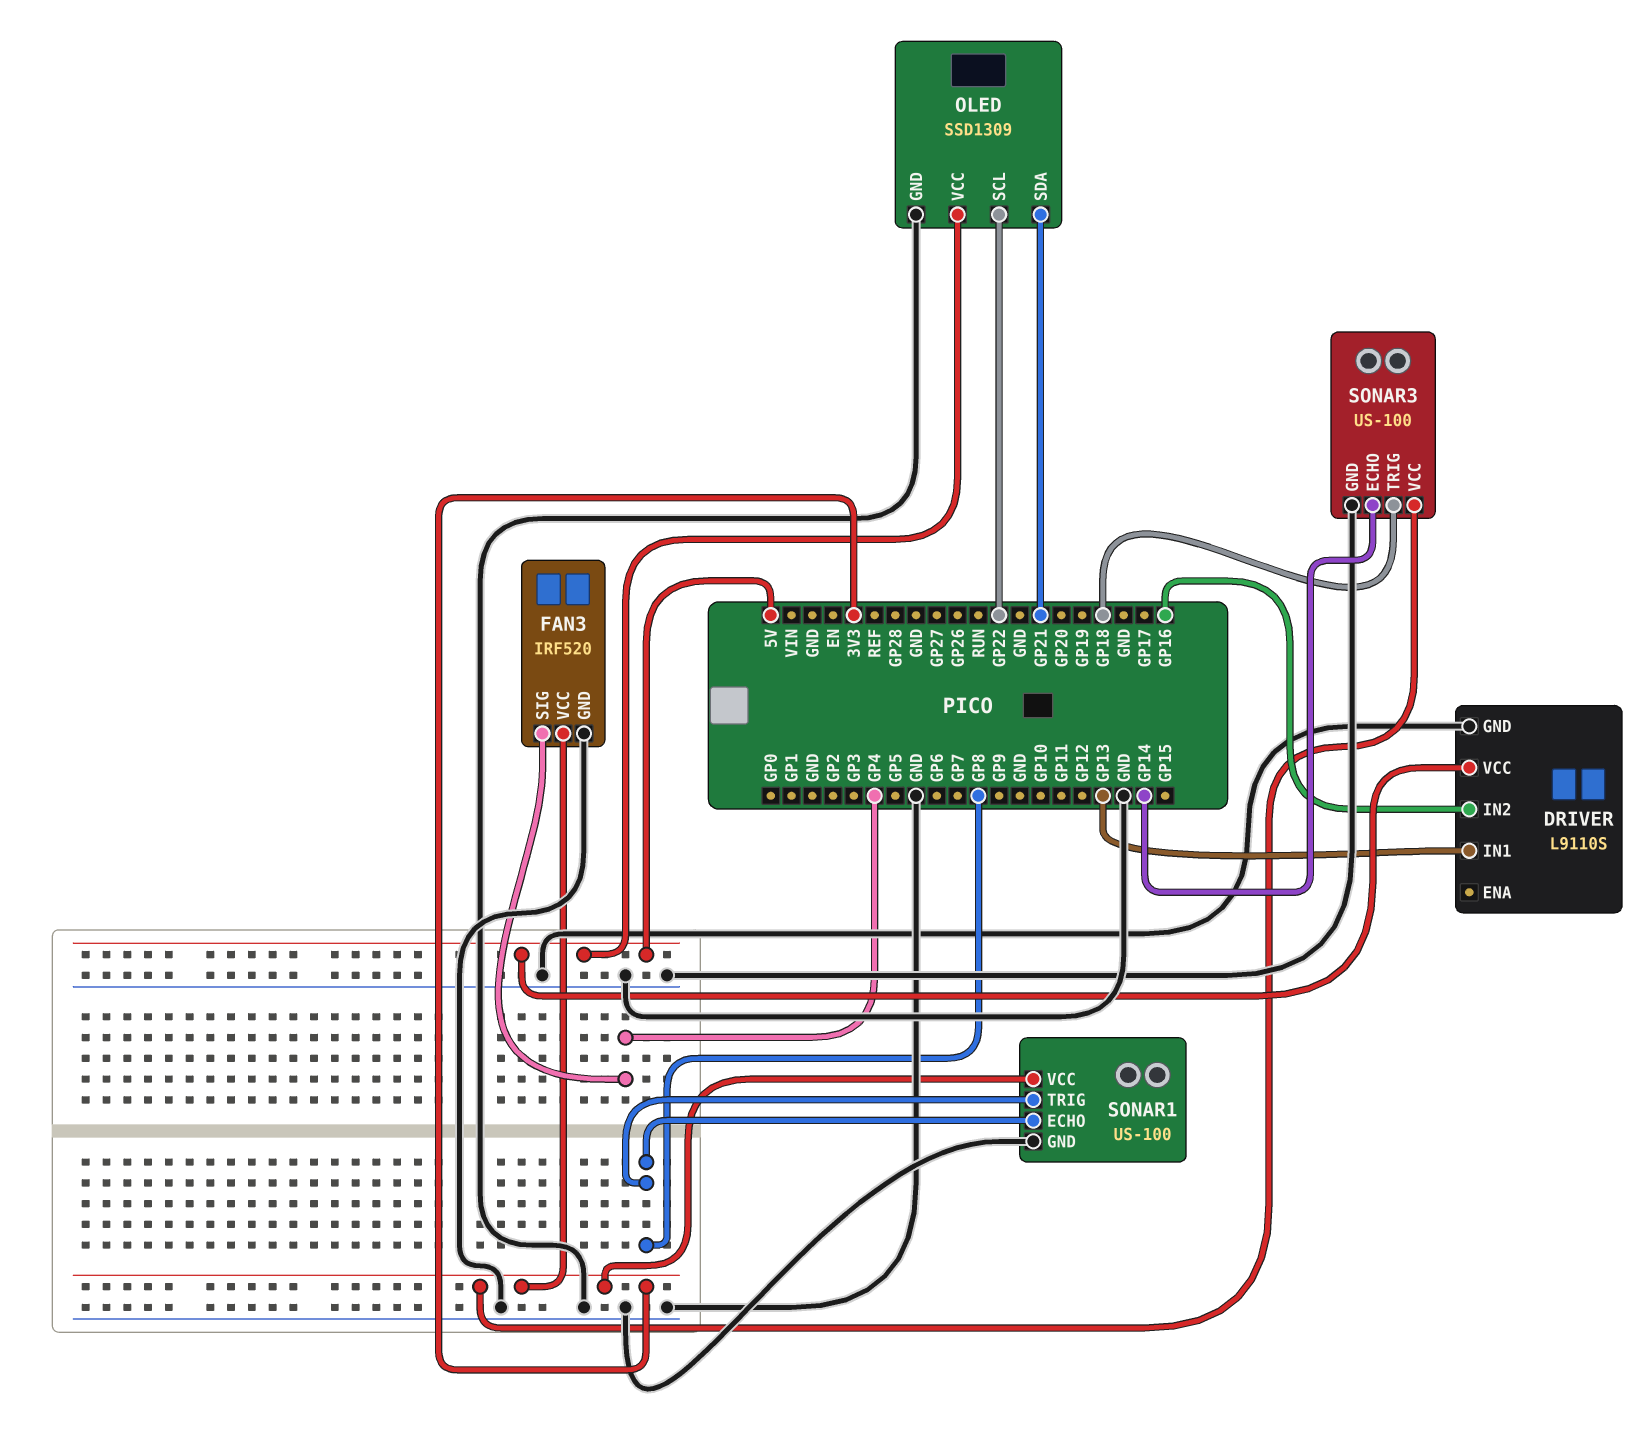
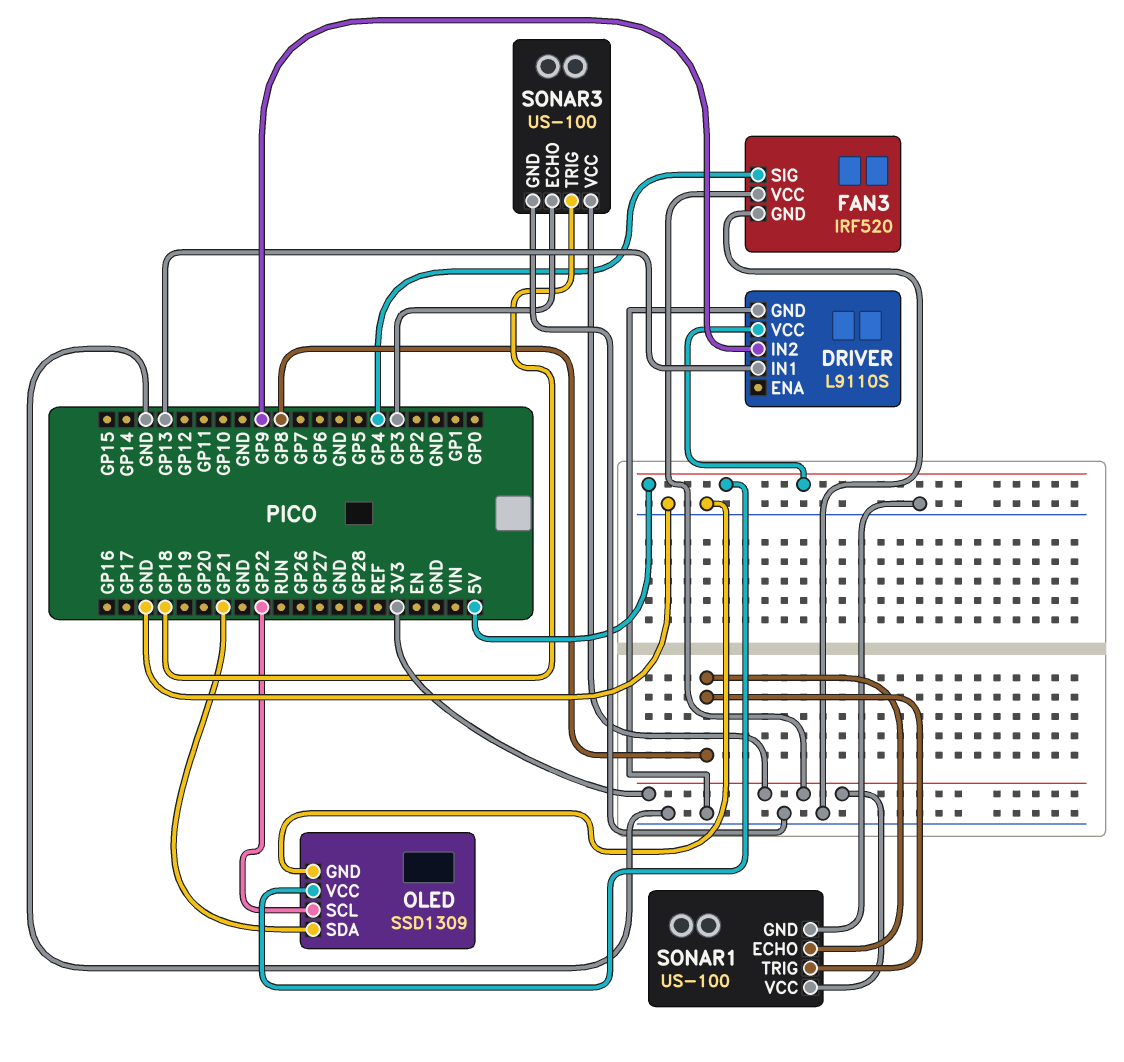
DRIVER pin IN2: GP16 -> GP9
SONAR3 pin ECHO: GP14 -> GP3

